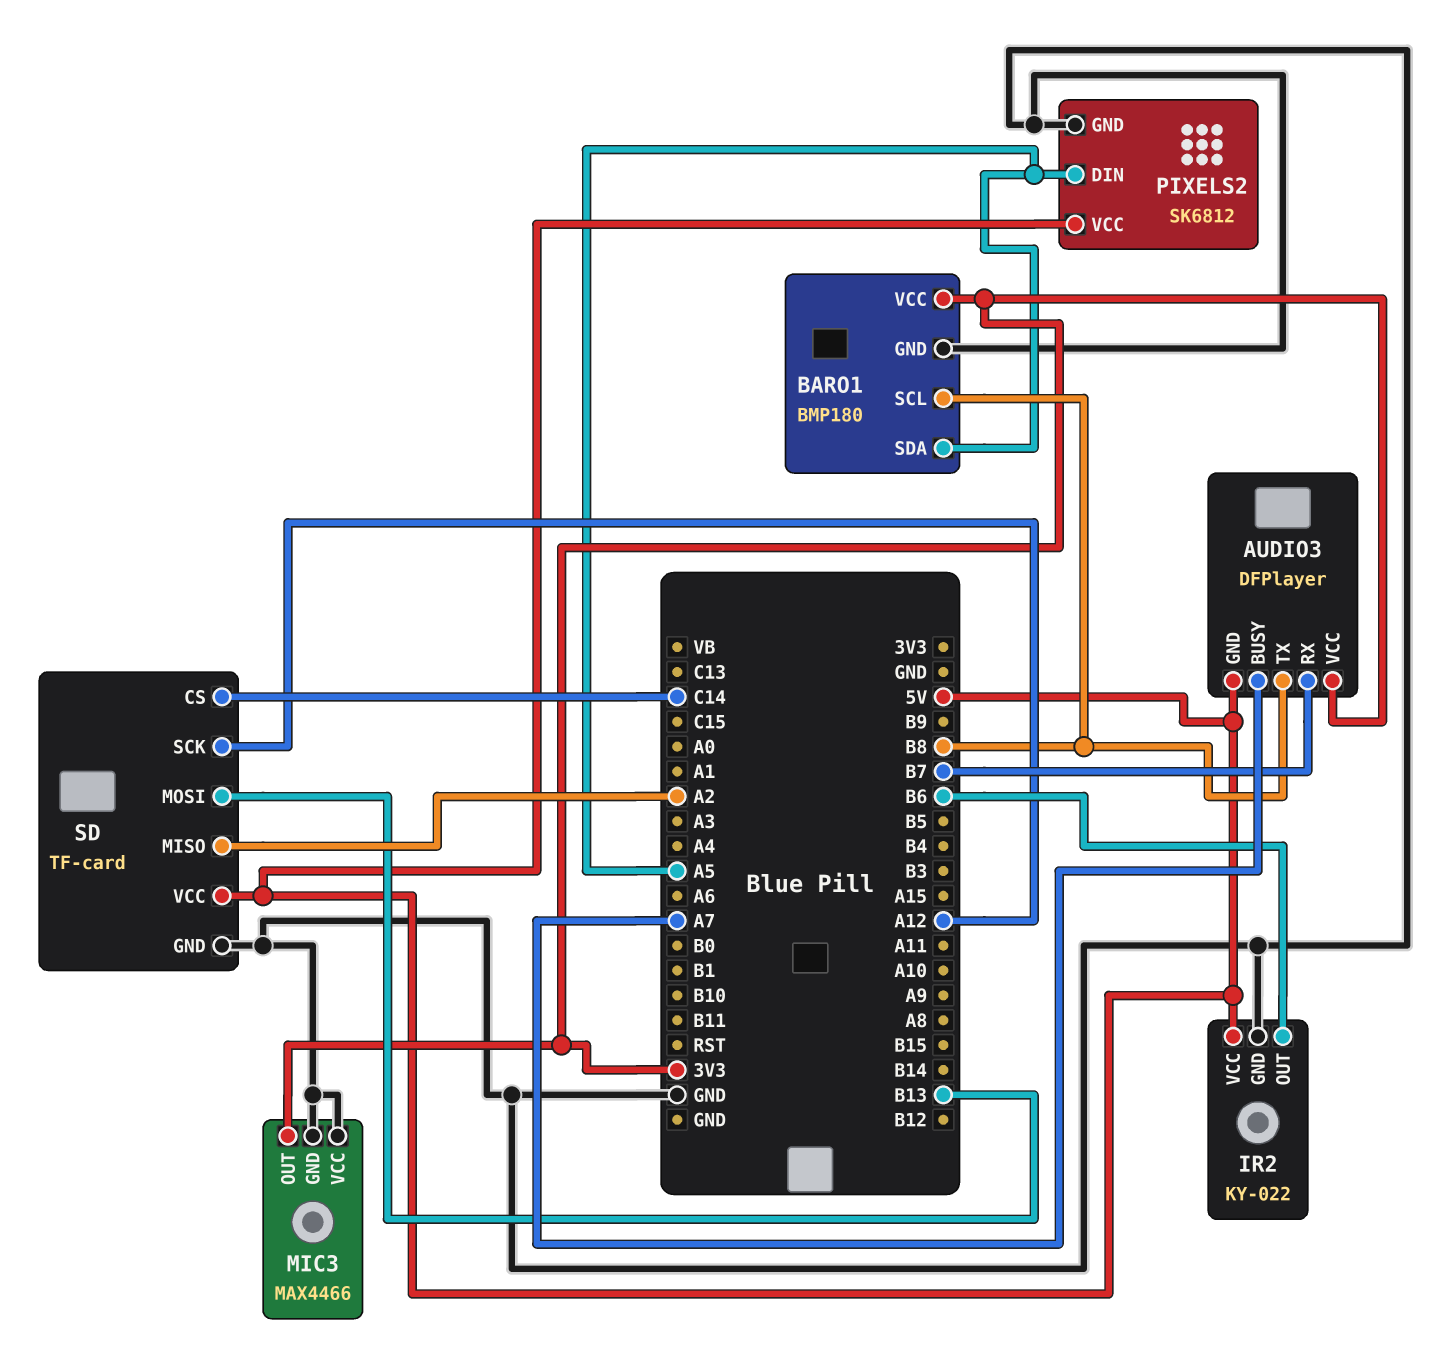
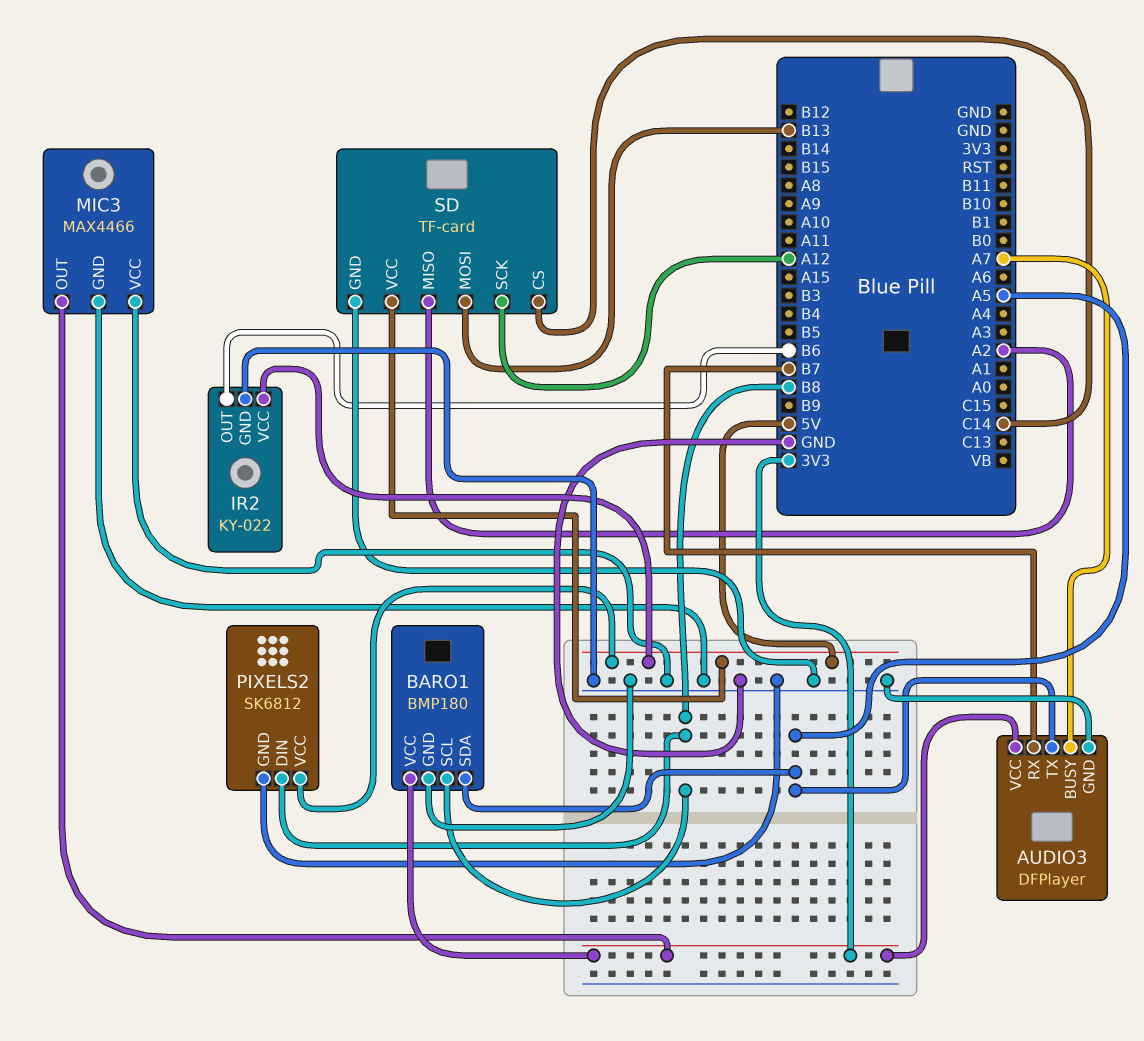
AUDIO3 pin GND: 5V -> GND
AUDIO3 pin TX: B8 -> A5
PIXELS2 pin DIN: A5 -> B8

